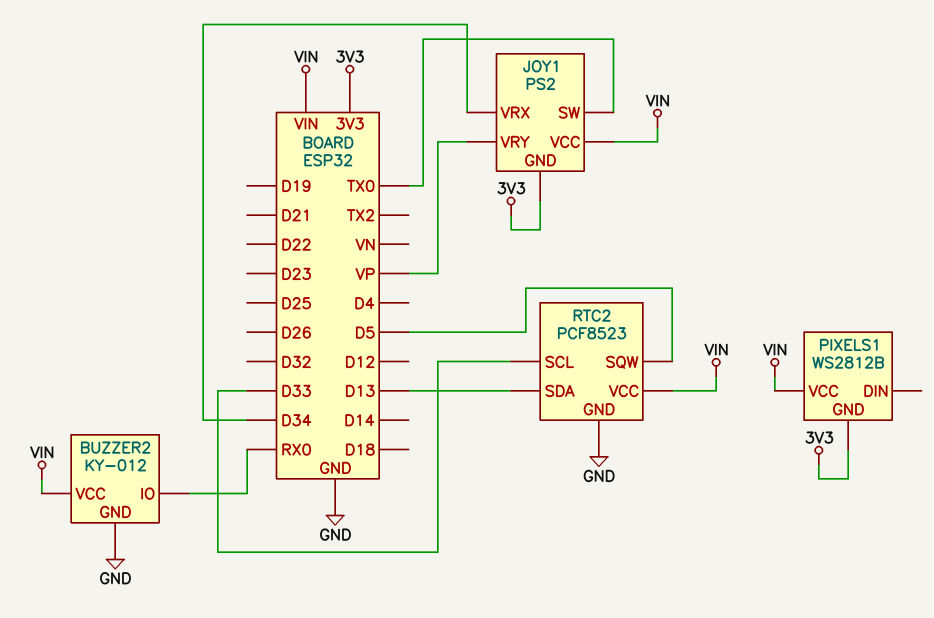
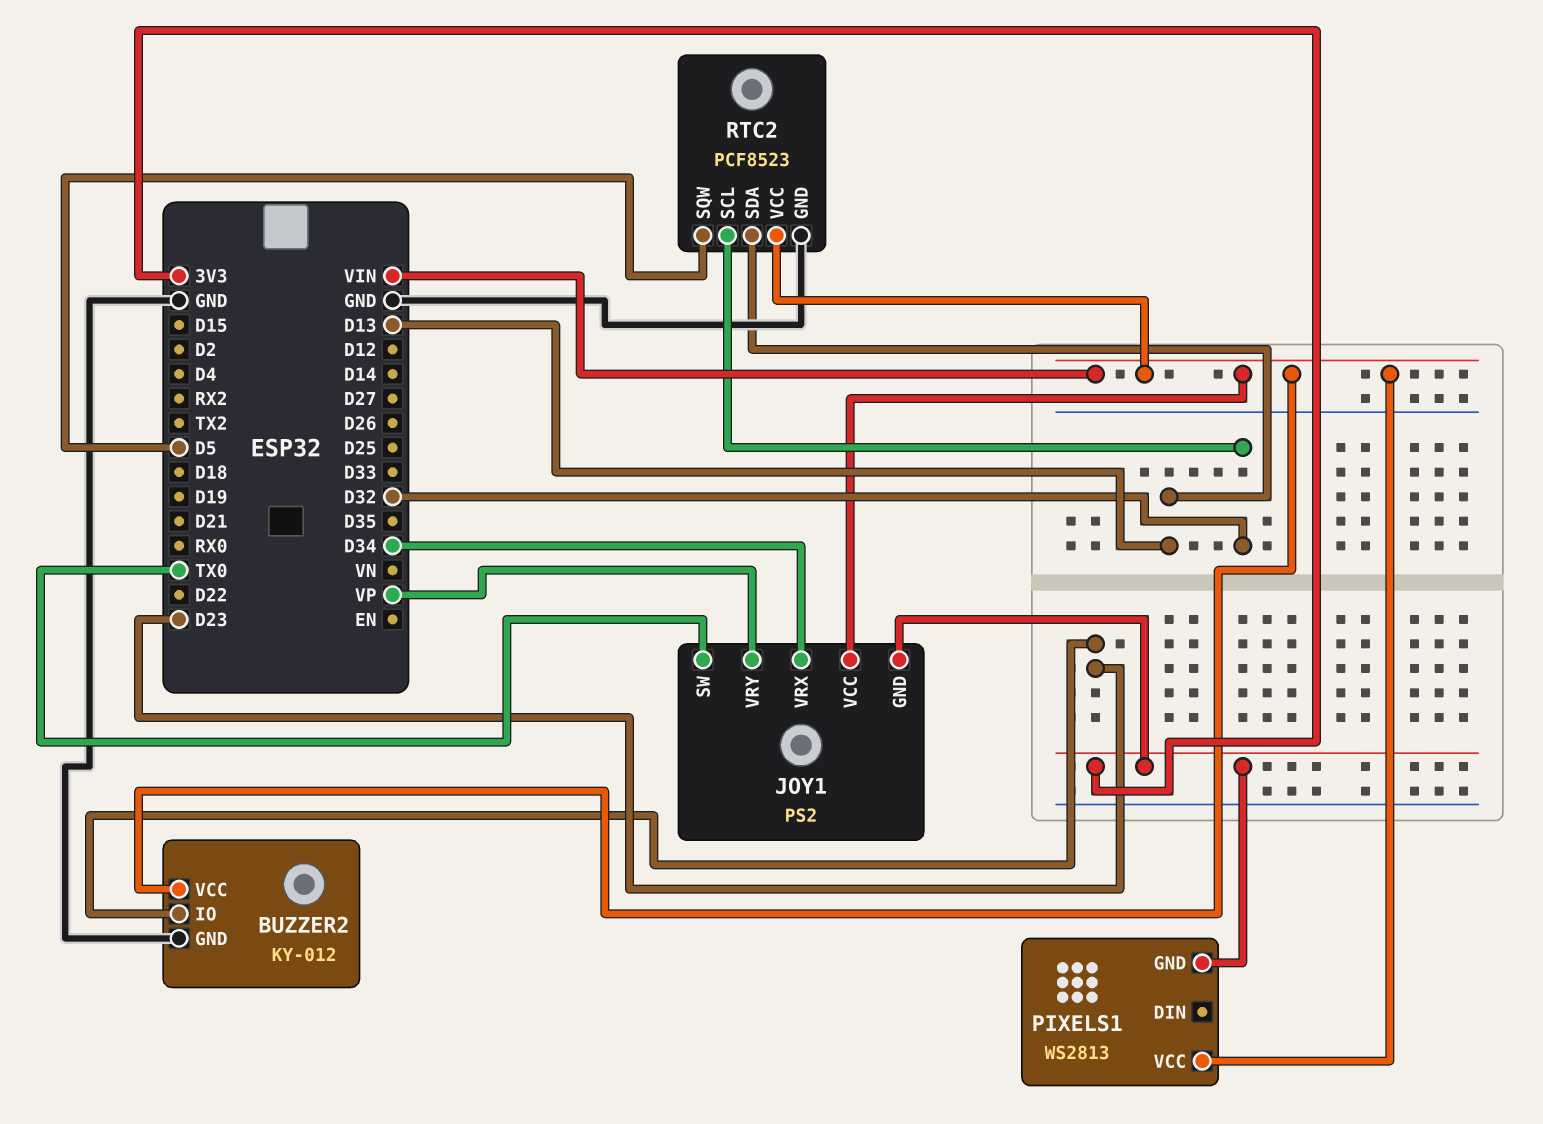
BUZZER2 pin IO: RX0 -> D23
PIXELS1: WS2812B -> WS2813
RTC2 pin SCL: D33 -> D32

